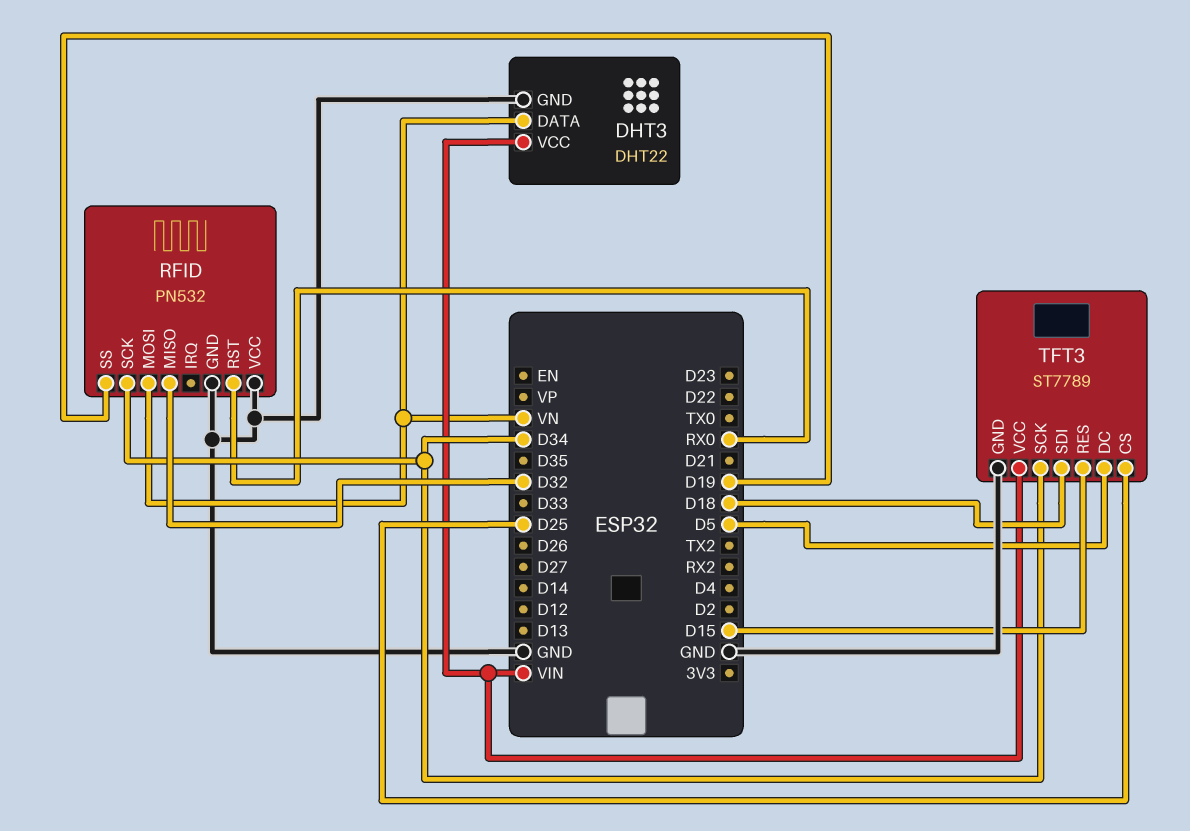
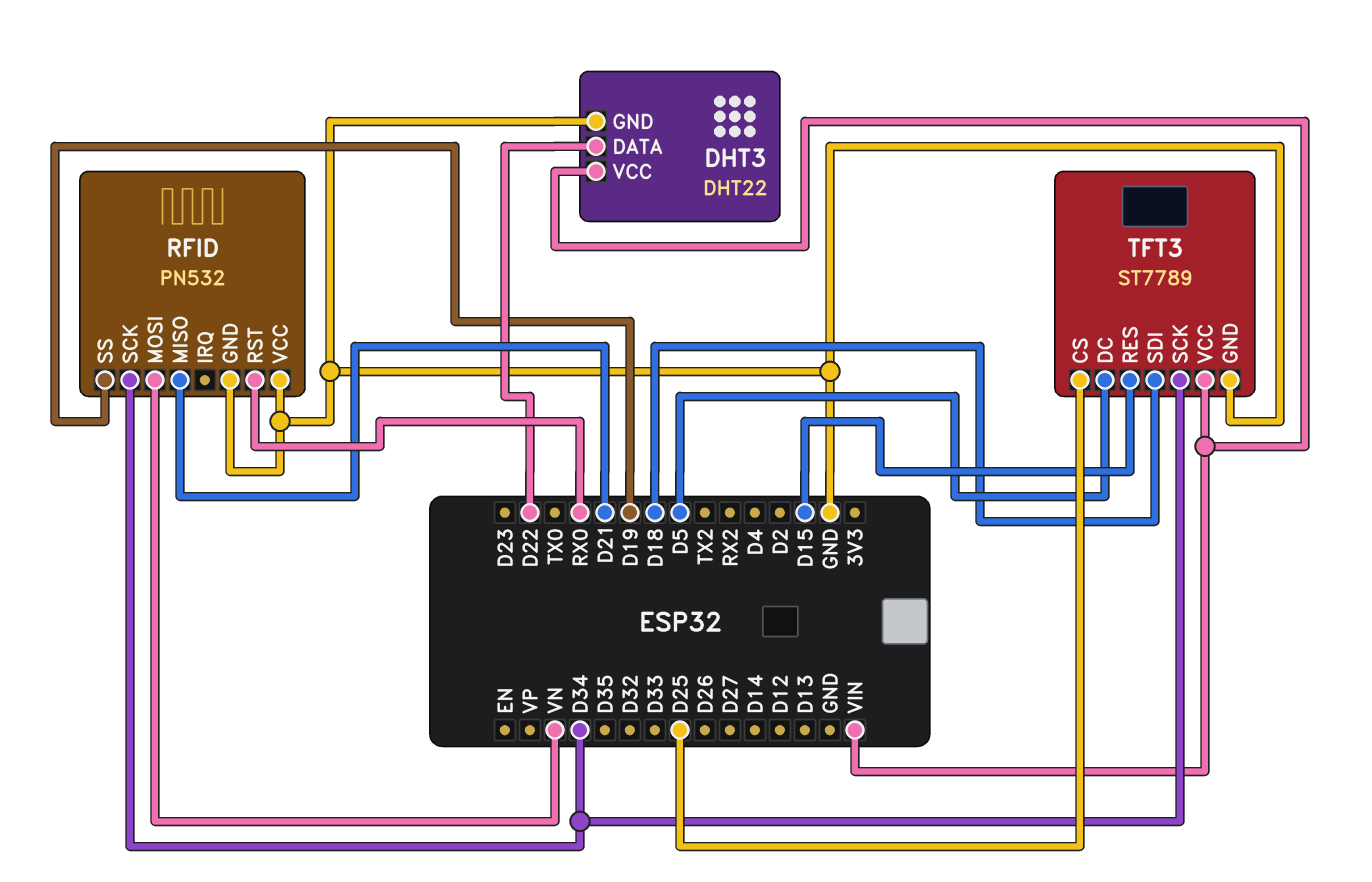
DHT3 pin DATA: VN -> D22
RFID pin MISO: D32 -> D21

